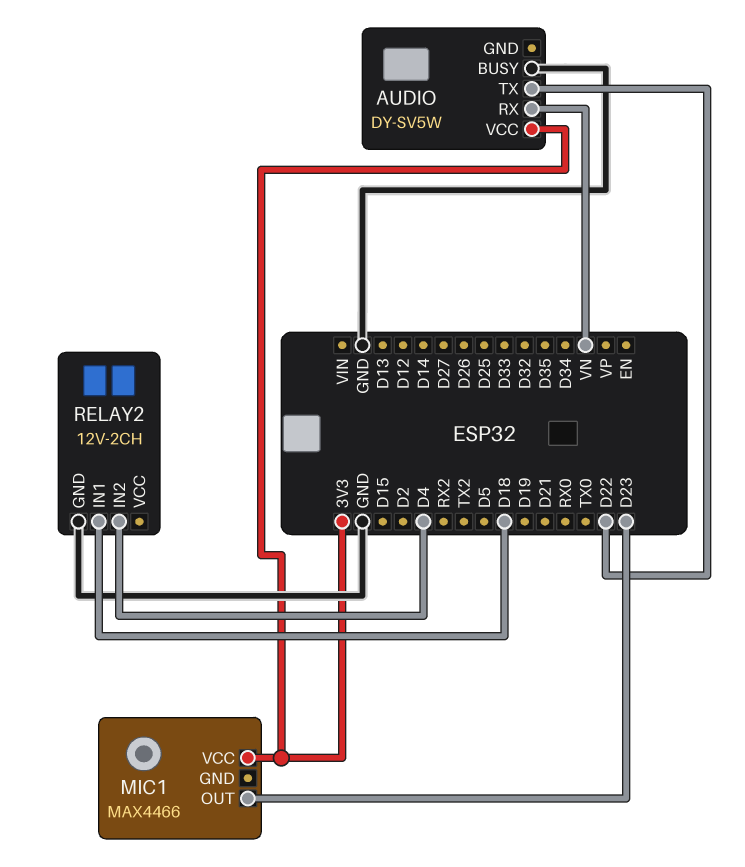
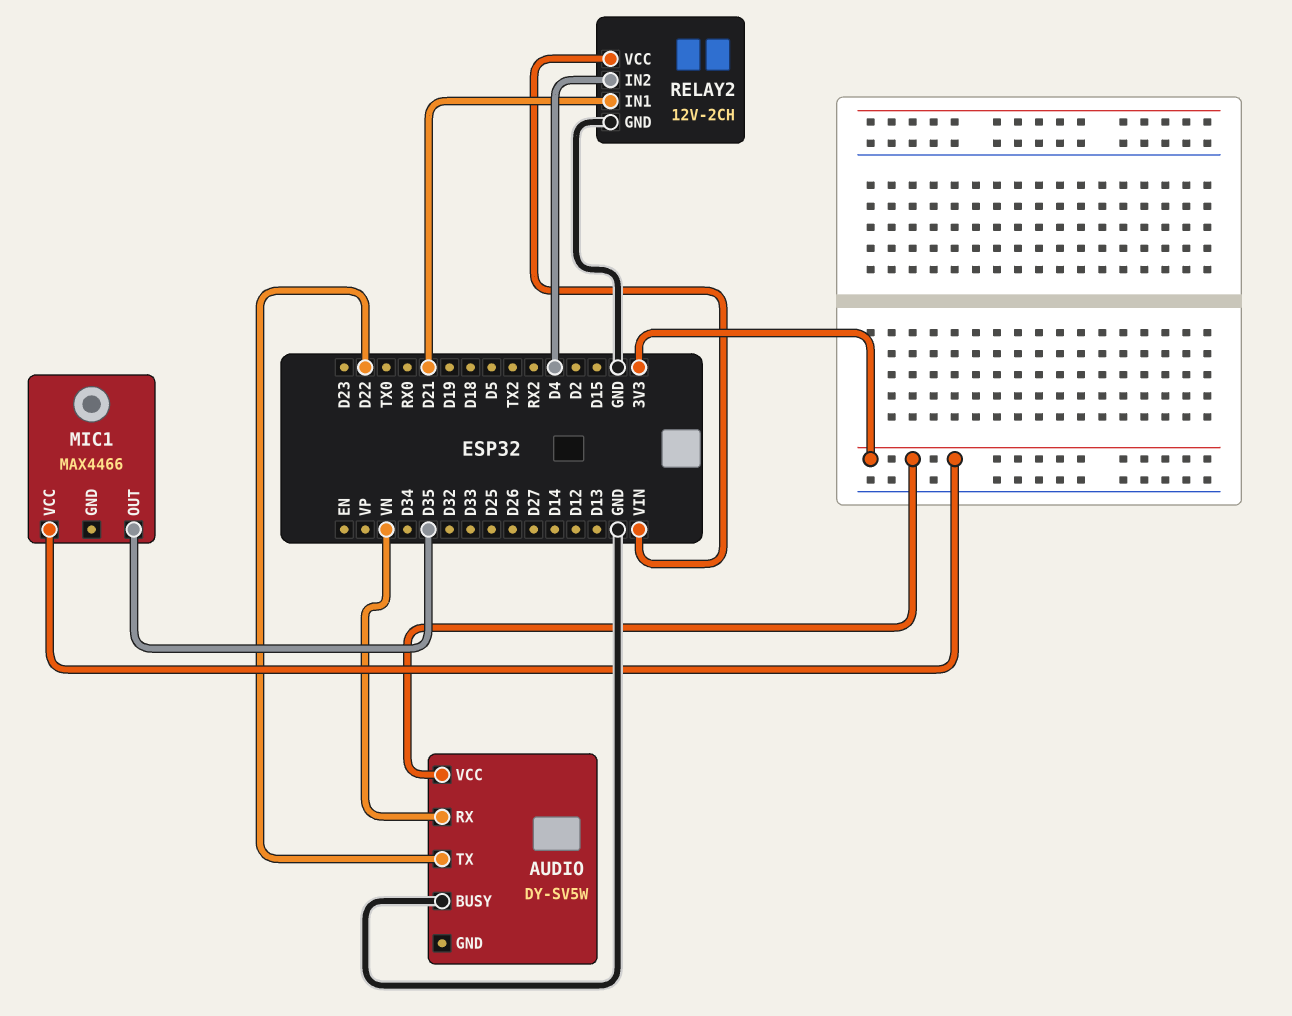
MIC1 pin OUT: D23 -> D35
RELAY2 pin IN1: D18 -> D21
RELAY2 pin VCC: none -> VIN

